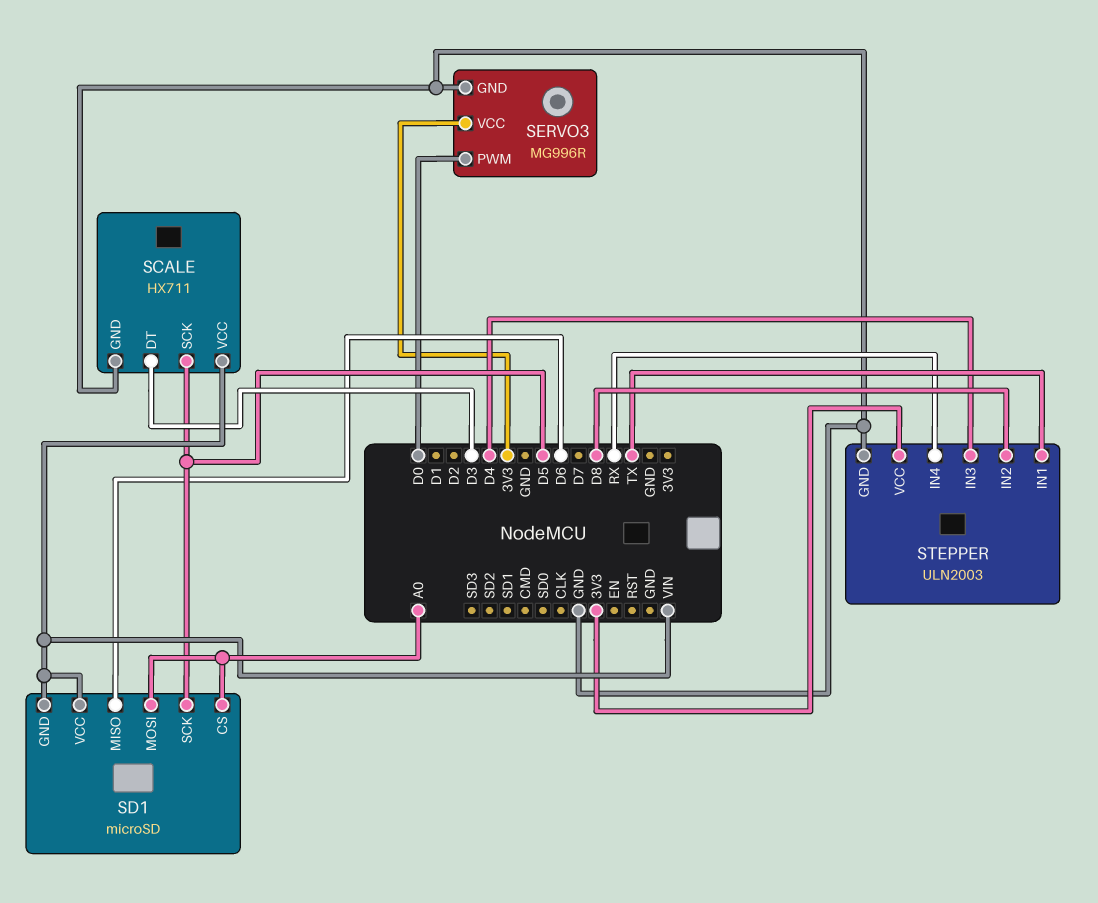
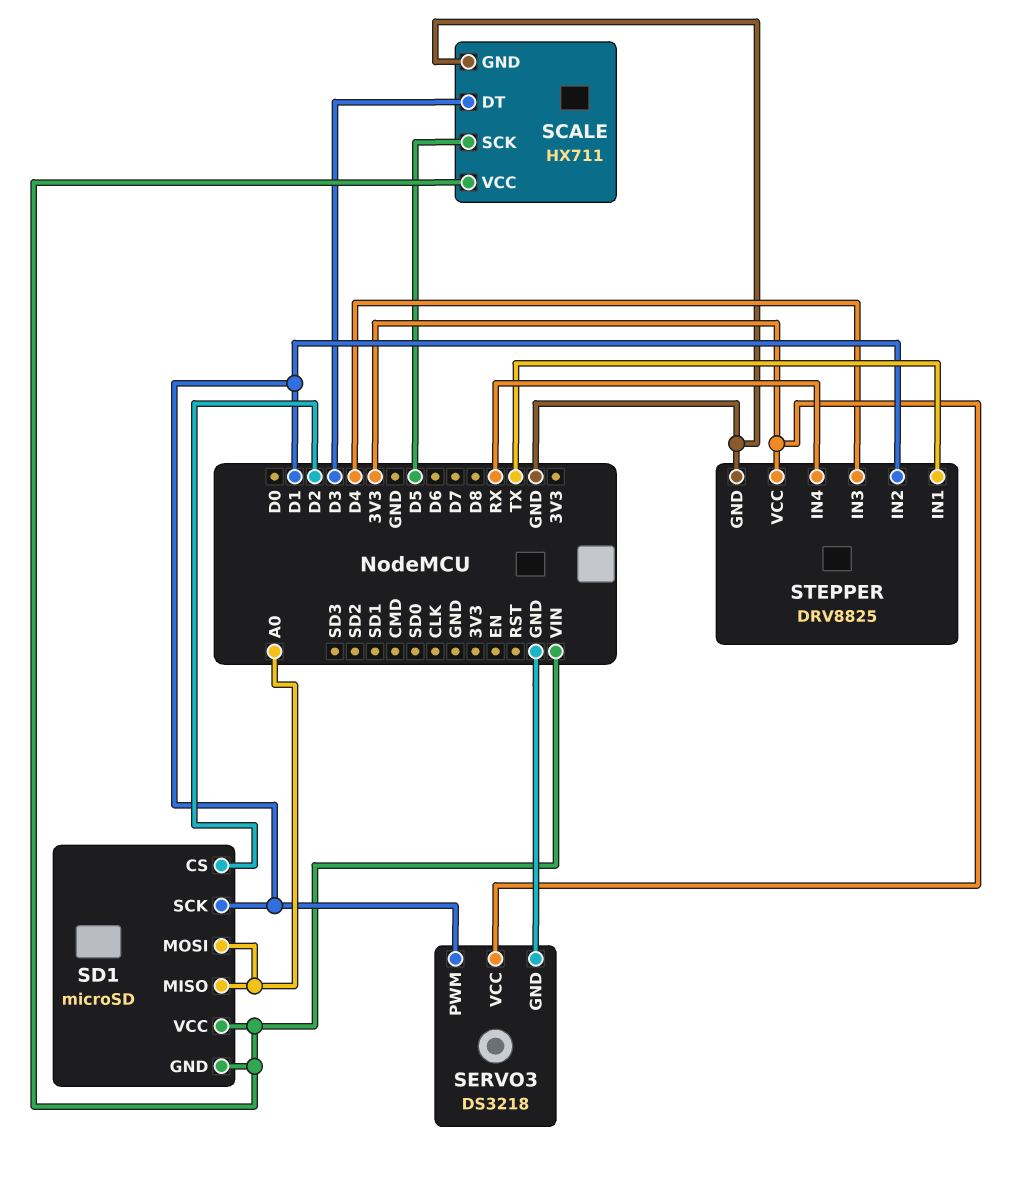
SD1 pin CS: A0 -> D2
SD1 pin MISO: D6 -> A0
SD1 pin SCK: D5 -> D1
SERVO3: MG996R -> DS3218
SERVO3 pin PWM: D0 -> D1
STEPPER: ULN2003 -> DRV8825
STEPPER pin IN2: D8 -> D1

